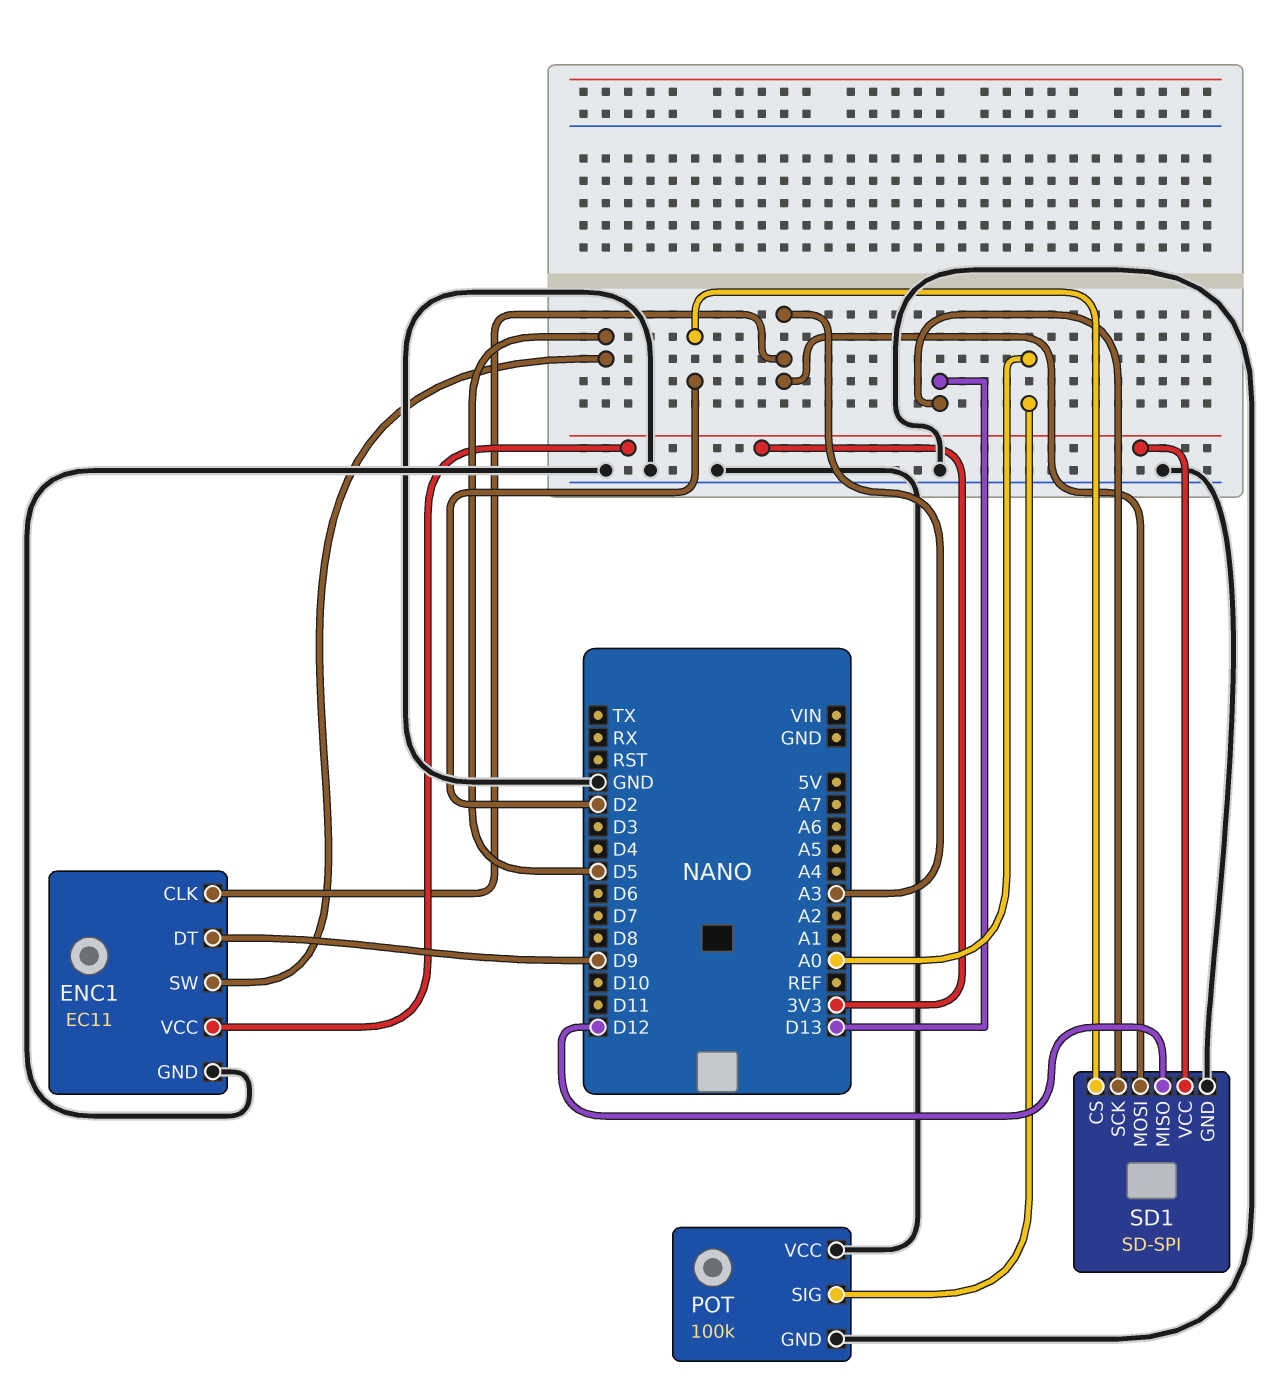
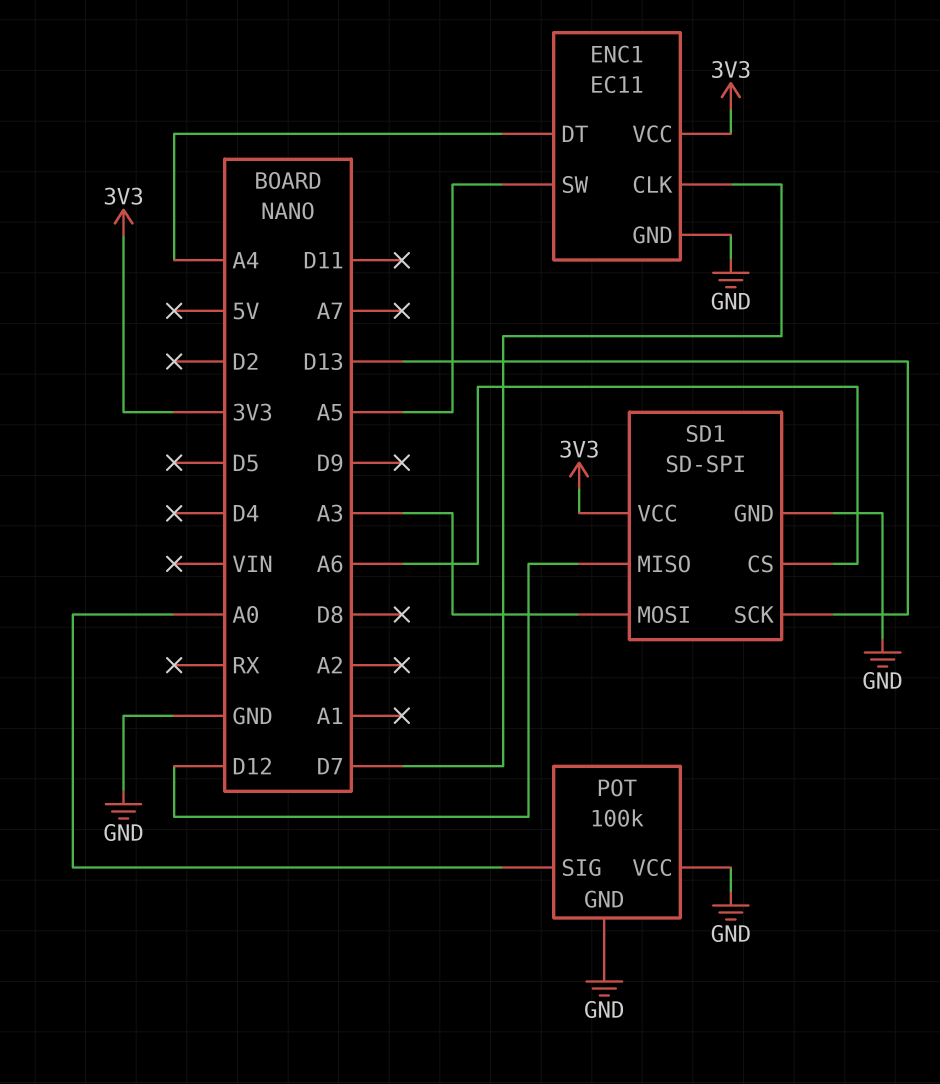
ENC1 pin CLK: A3 -> D7
ENC1 pin DT: D9 -> A4
ENC1 pin SW: D5 -> A5
SD1 pin CS: D2 -> A6

